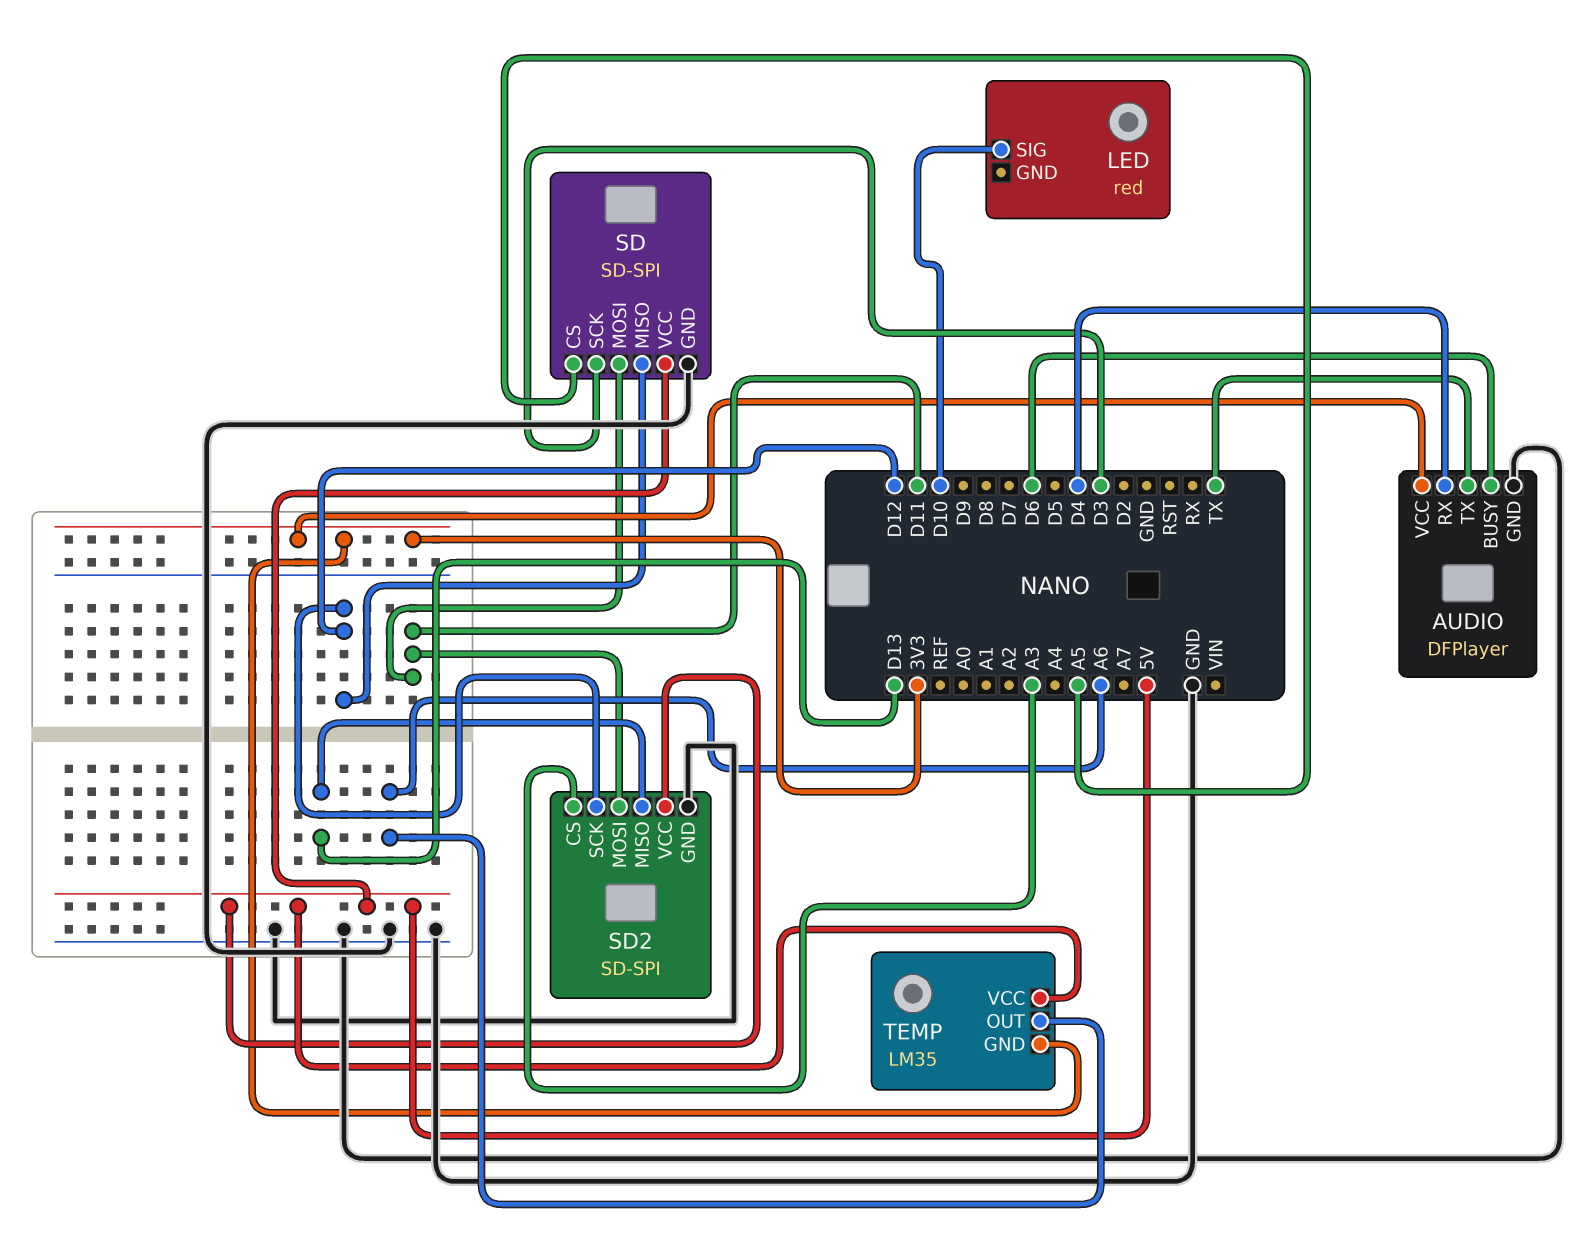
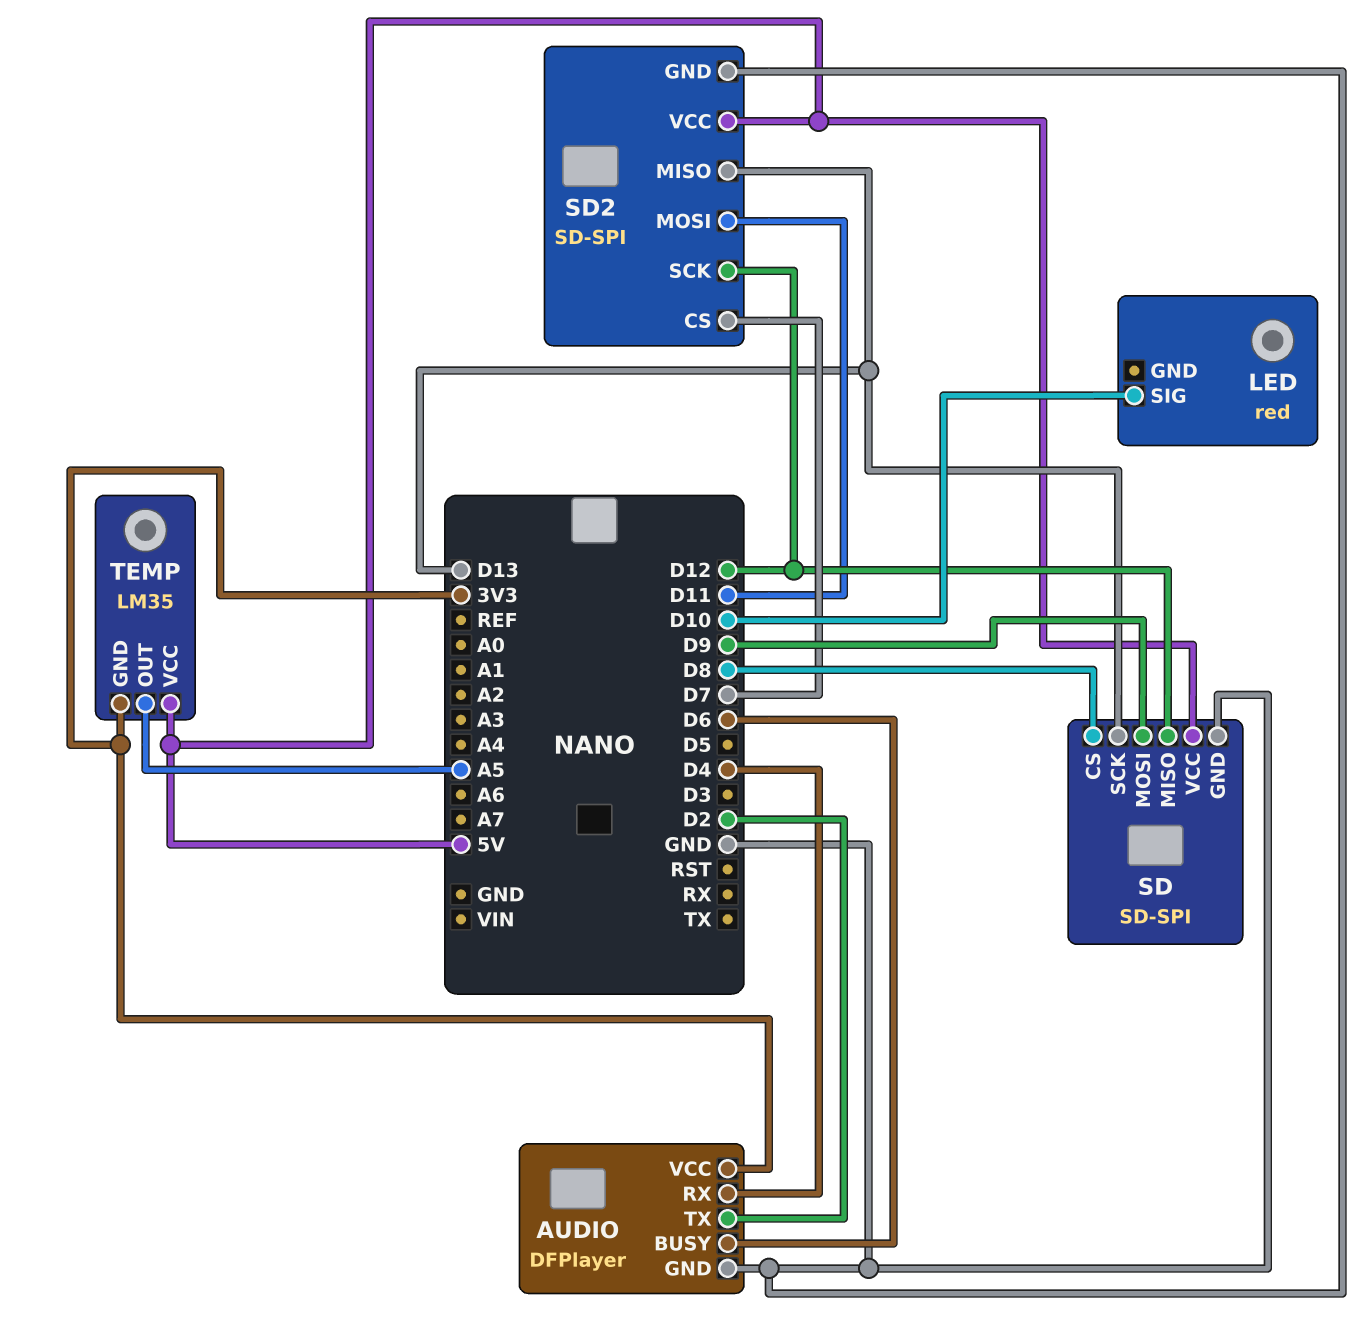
AUDIO pin TX: TX -> D2
SD pin CS: A5 -> D8
SD pin MOSI: D11 -> D9
SD pin SCK: D3 -> D13
SD2 pin CS: A3 -> D7
TEMP pin OUT: A6 -> A5

